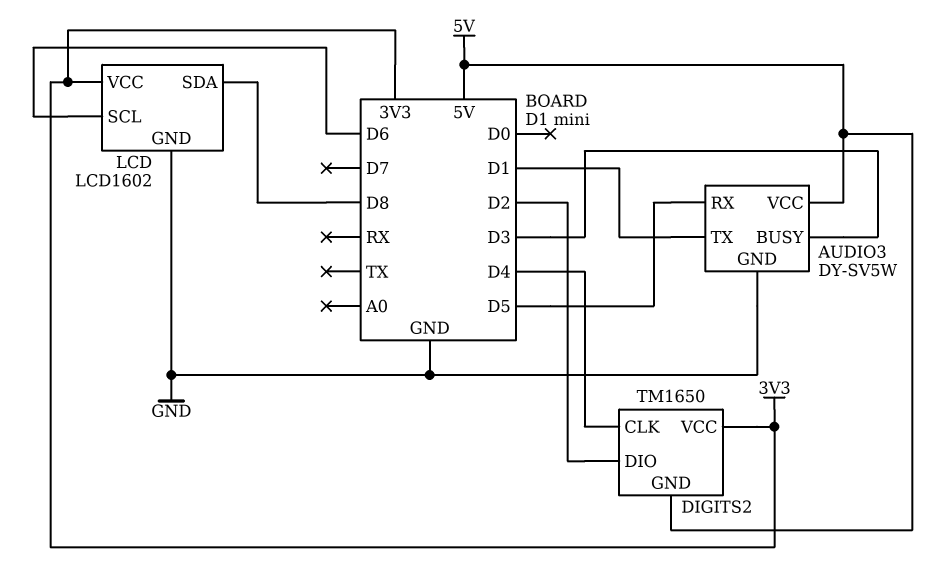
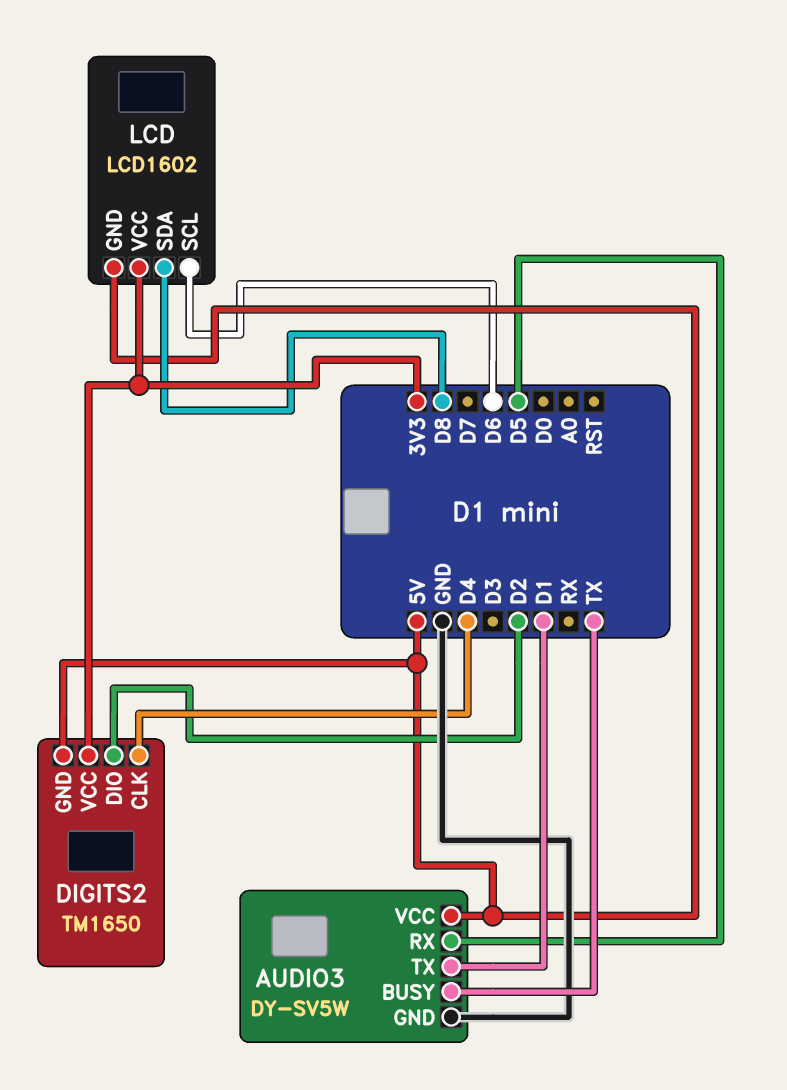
AUDIO3 pin BUSY: D3 -> TX
LCD pin GND: GND -> 5V

